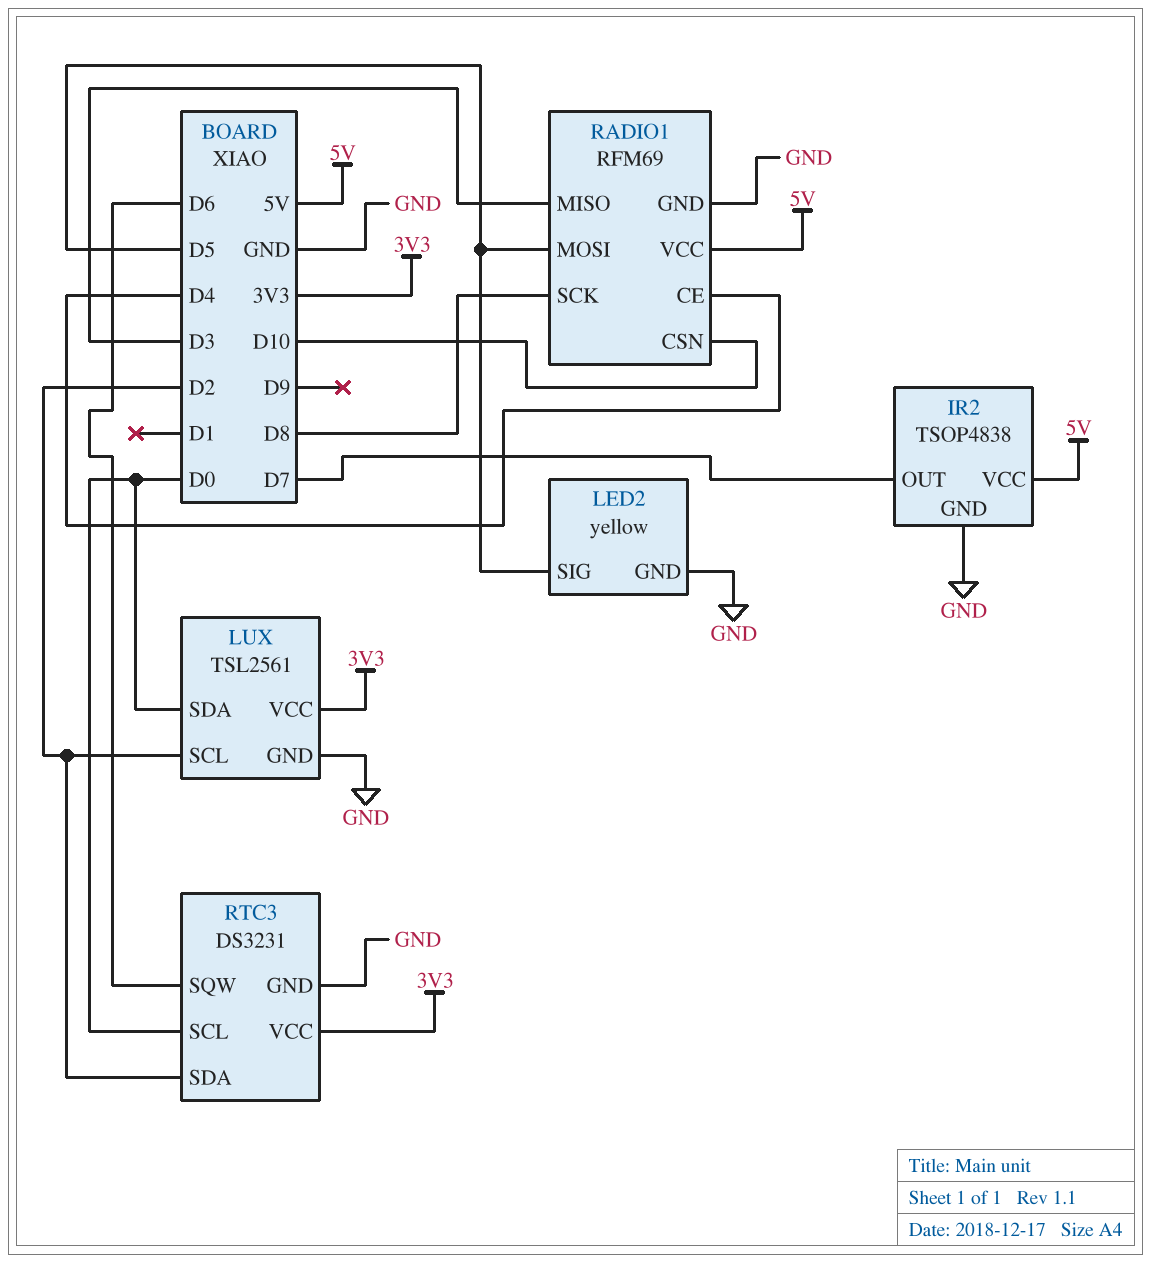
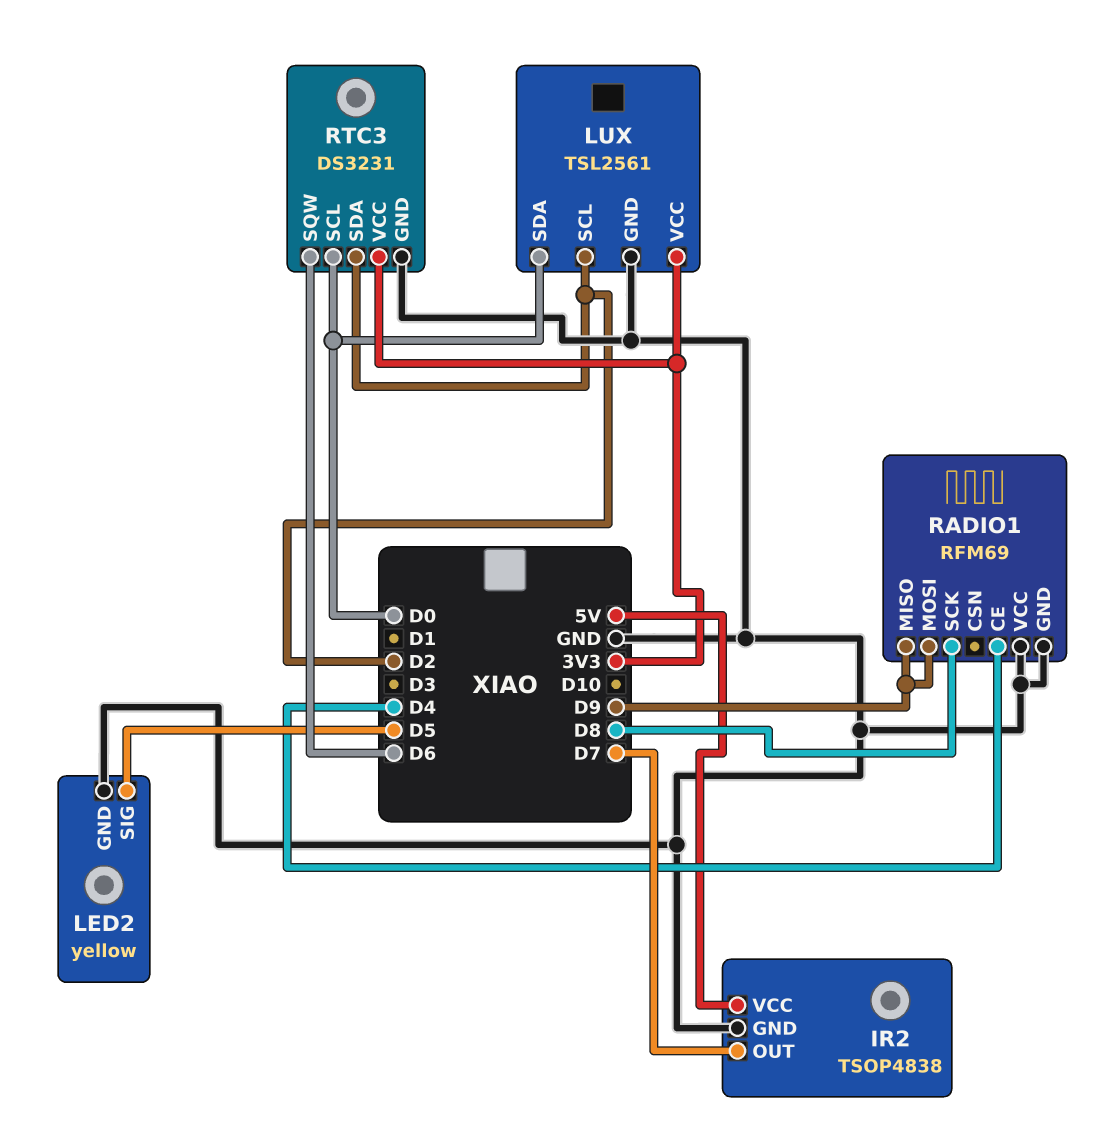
RADIO1 pin CSN: D10 -> none
RADIO1 pin MISO: D3 -> D9
RADIO1 pin MOSI: D5 -> D9
RADIO1 pin VCC: 5V -> GND

